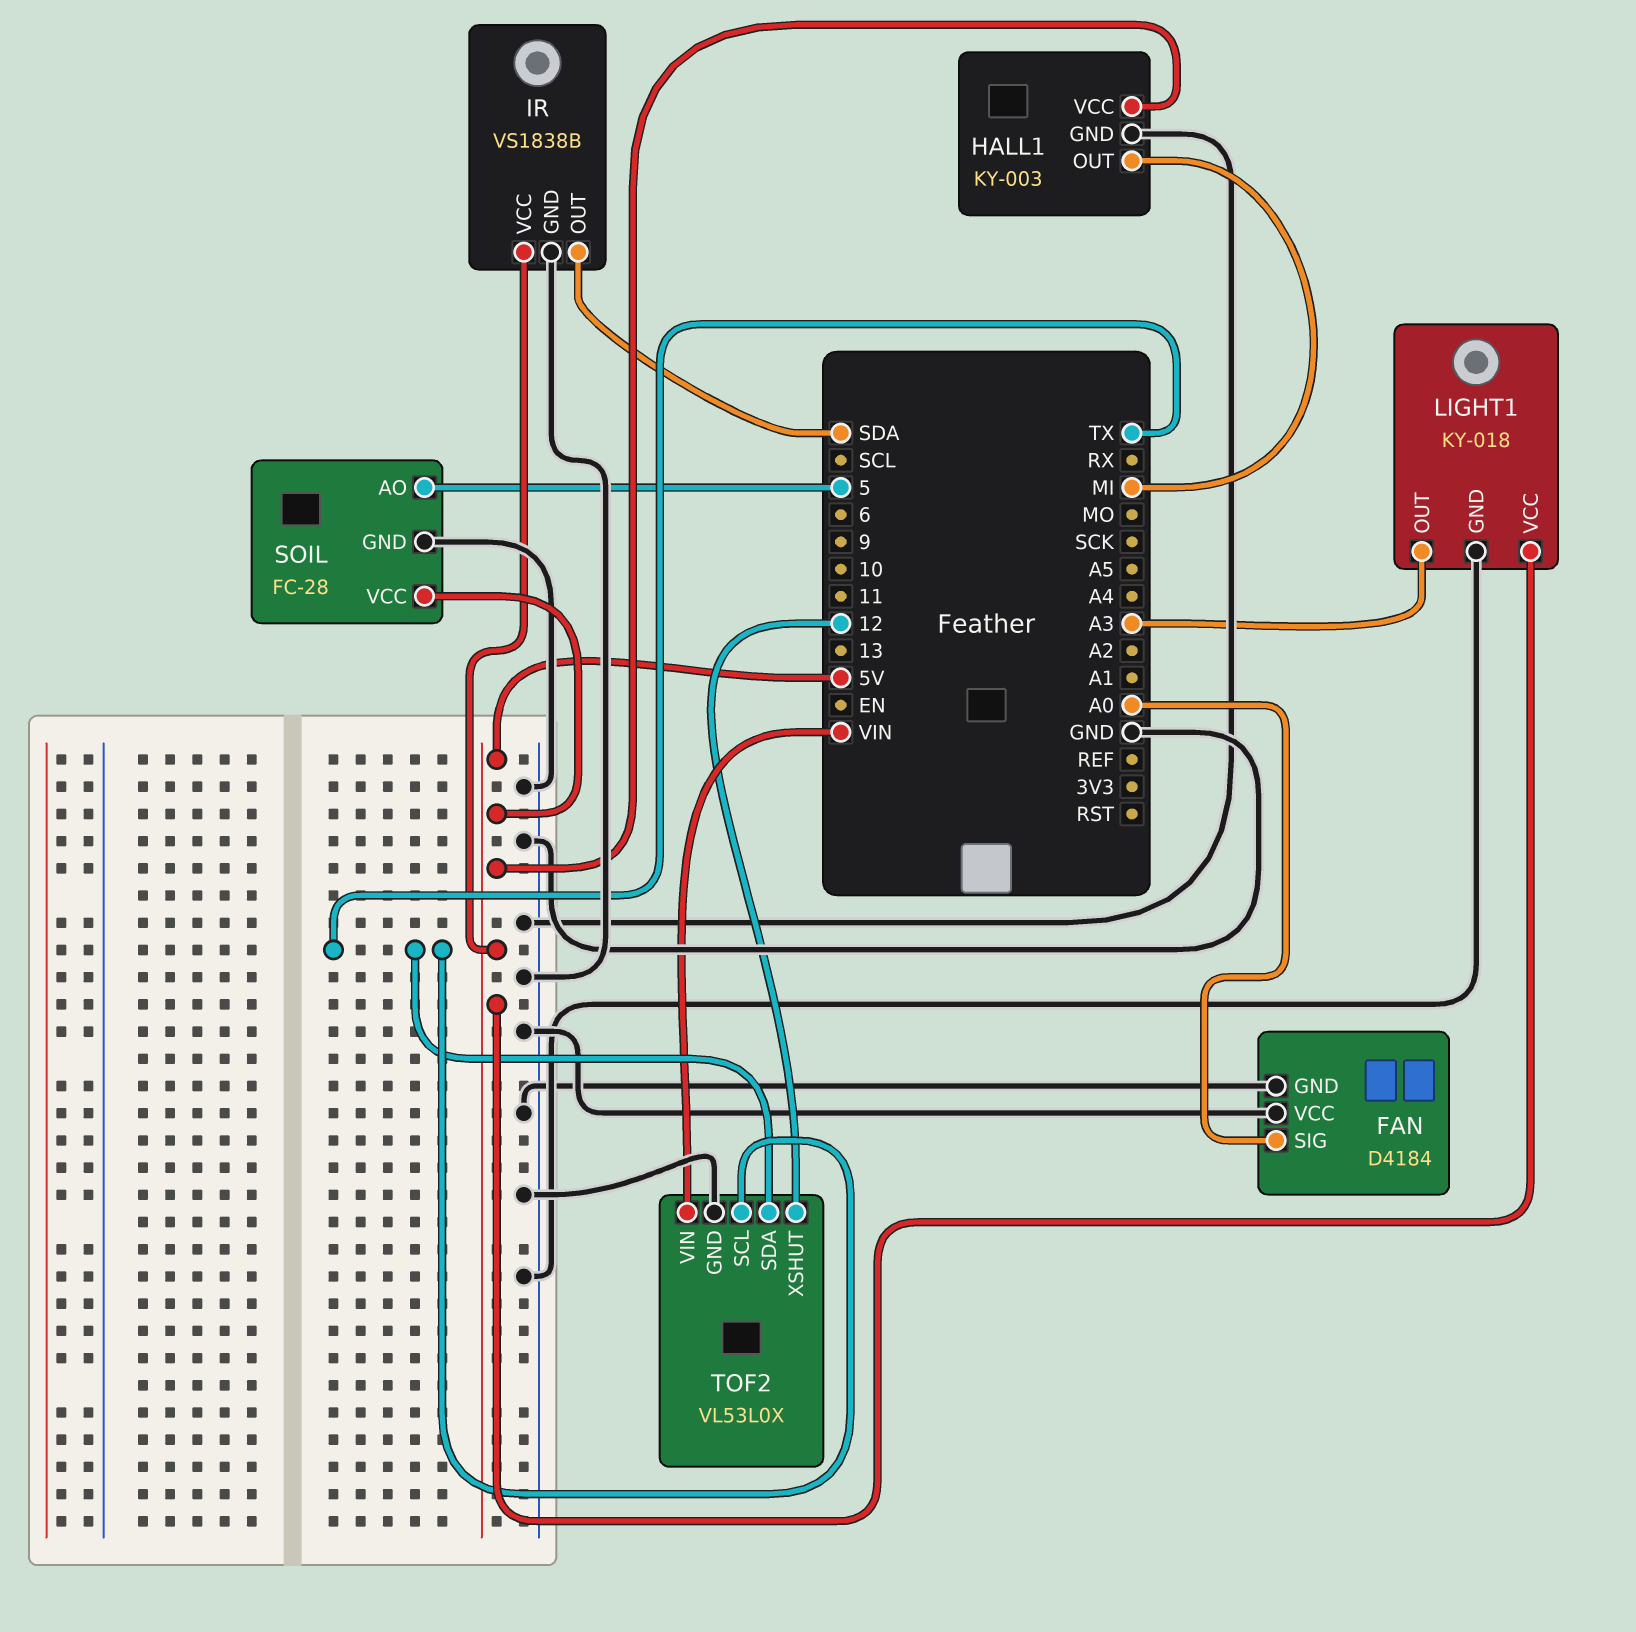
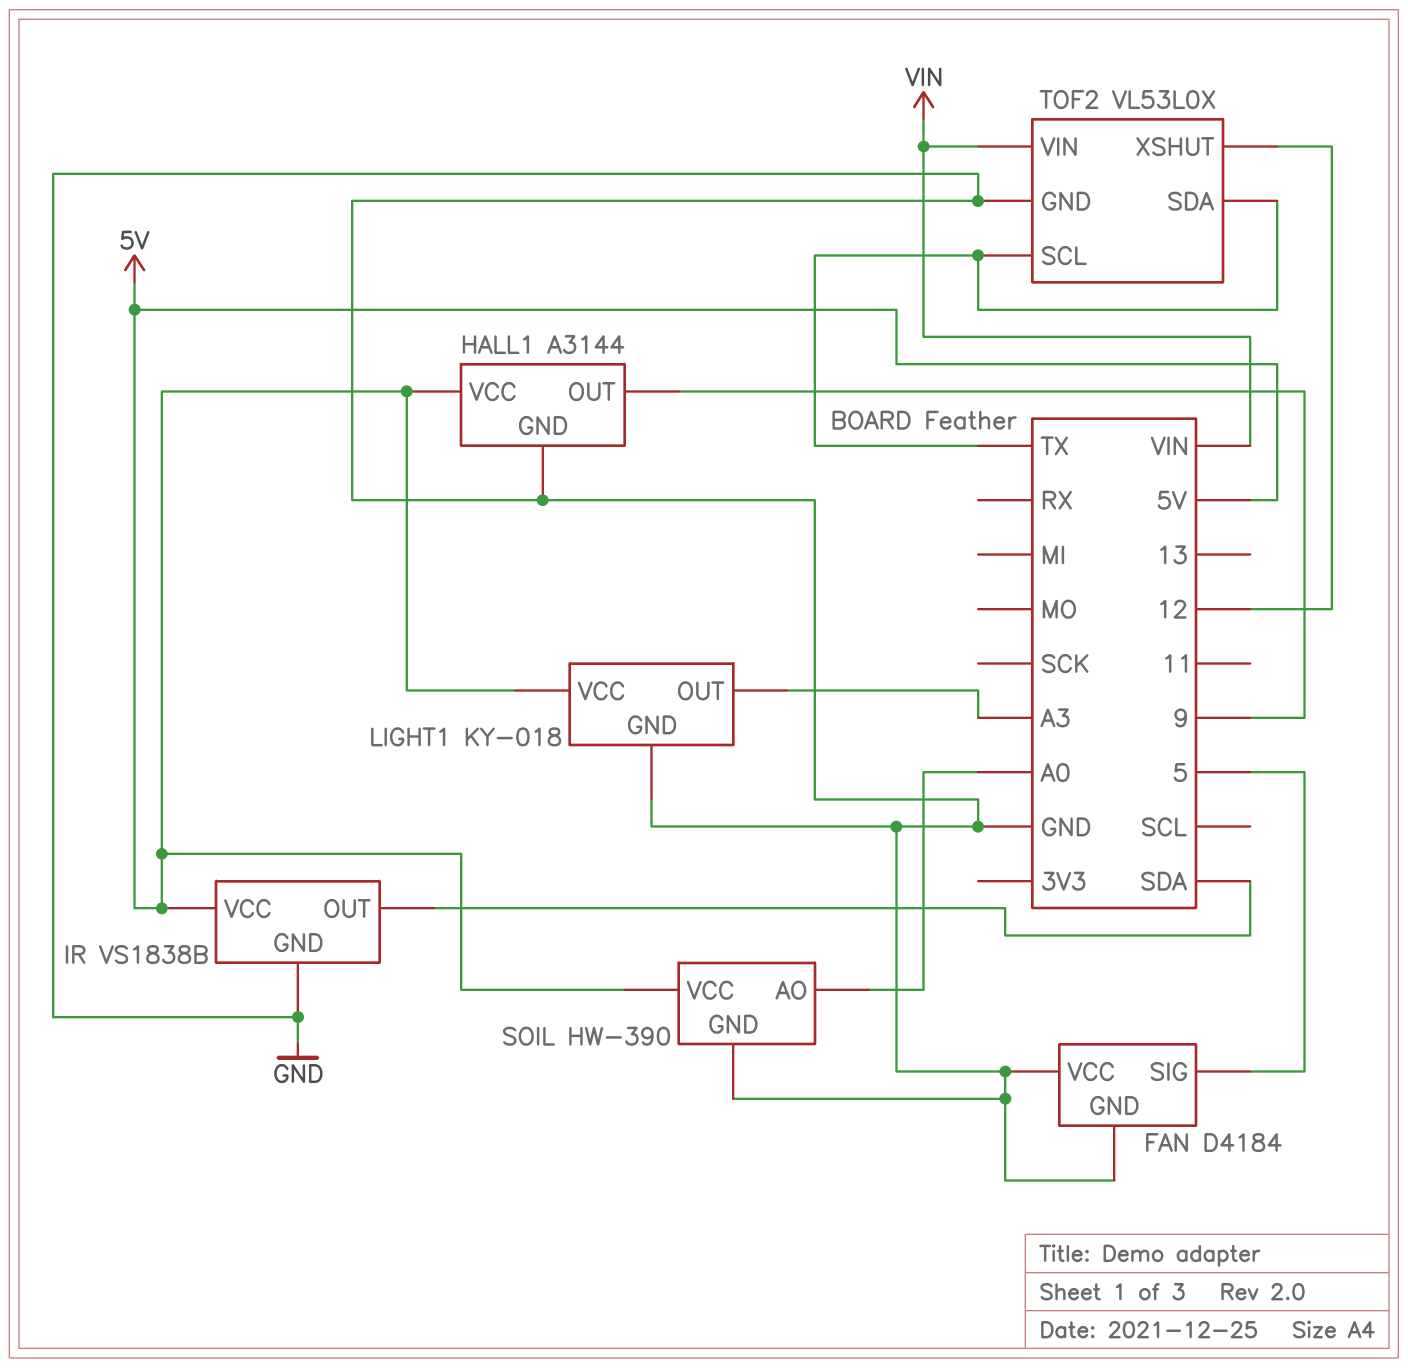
FAN pin SIG: A0 -> 5
HALL1: KY-003 -> A3144
HALL1 pin OUT: MI -> 9
SOIL: FC-28 -> HW-390
SOIL pin AO: 5 -> A0

